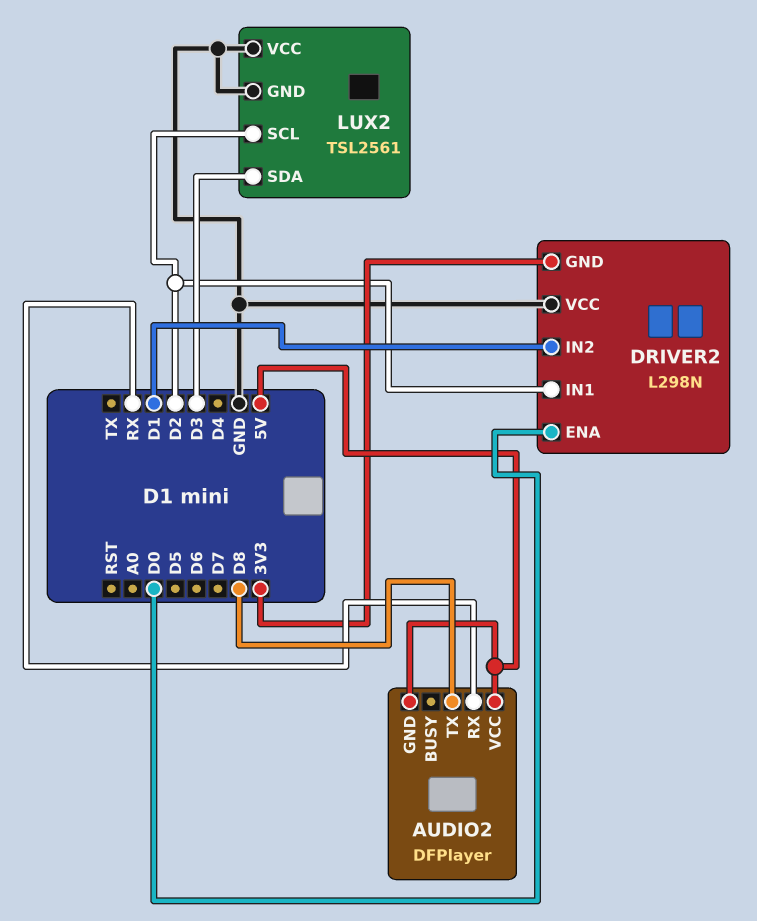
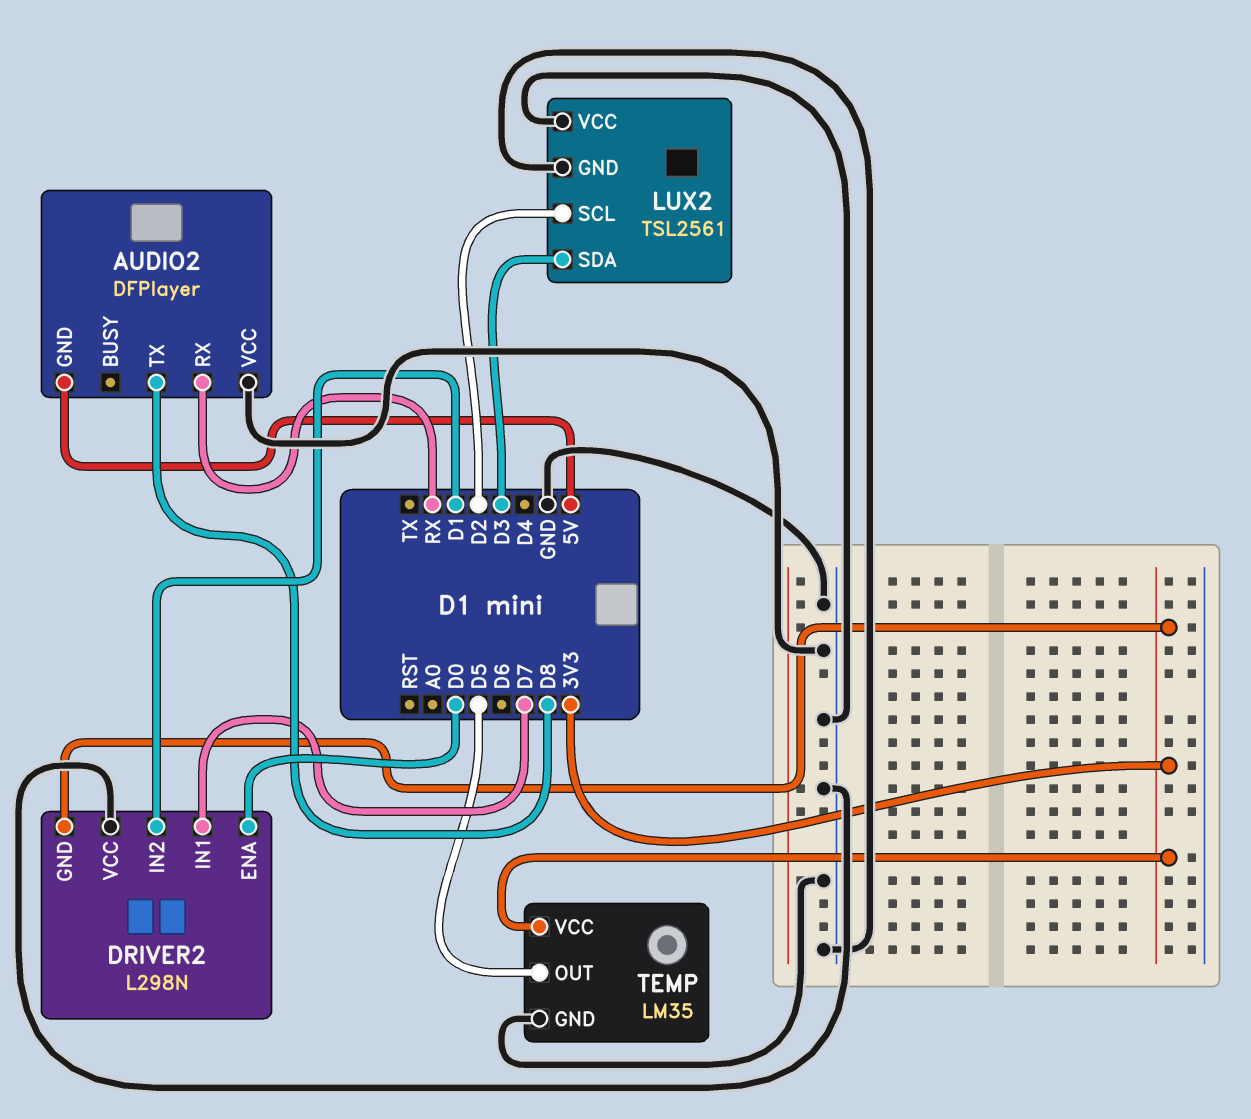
AUDIO2 pin VCC: 5V -> GND
DRIVER2 pin IN1: D2 -> D7
TEMP: none -> LM35
TEMP pin GND: none -> GND
TEMP pin OUT: none -> D5
TEMP pin VCC: none -> 3V3

